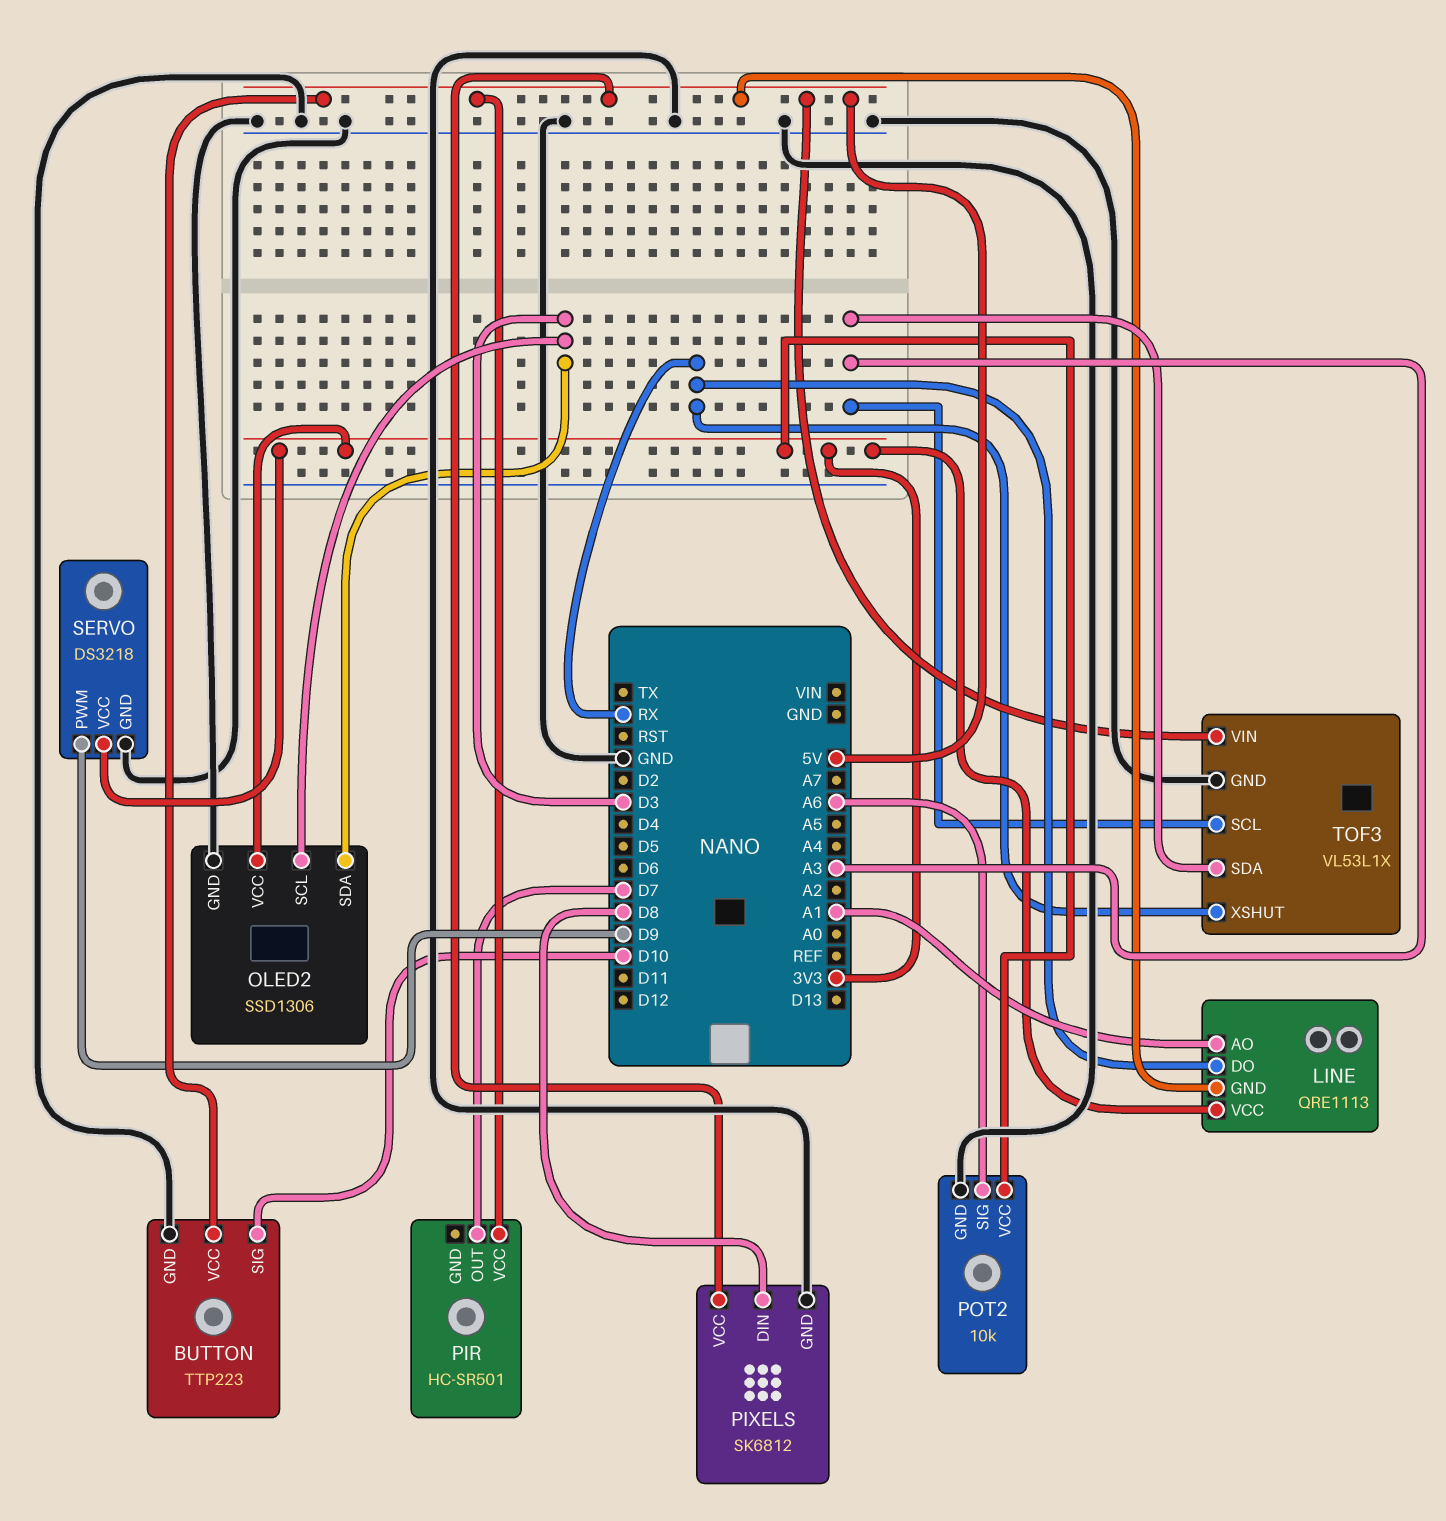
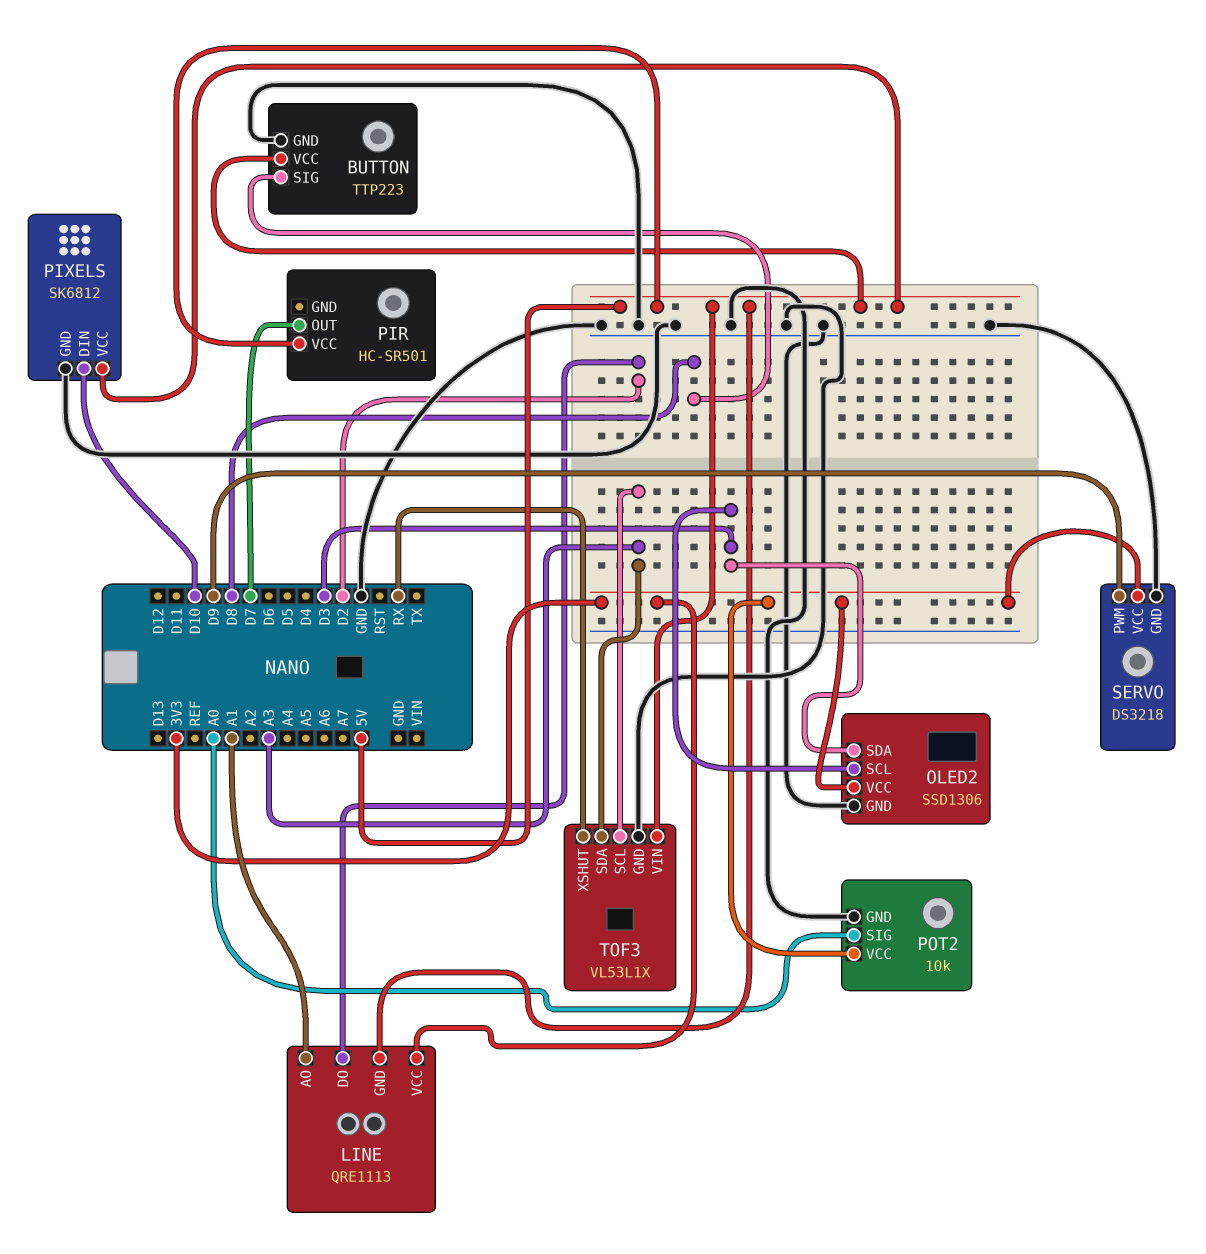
BUTTON pin SIG: D10 -> D8
LINE pin DO: RX -> D2
PIXELS pin DIN: D8 -> D10
POT2 pin SIG: A6 -> A0

